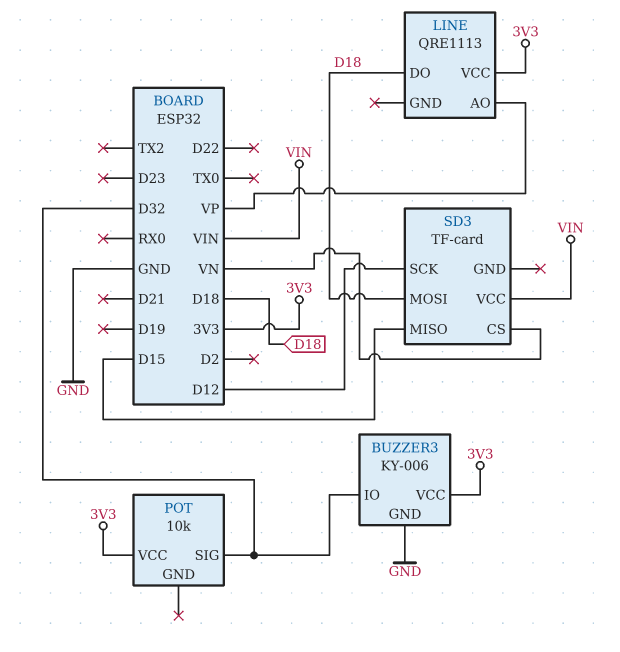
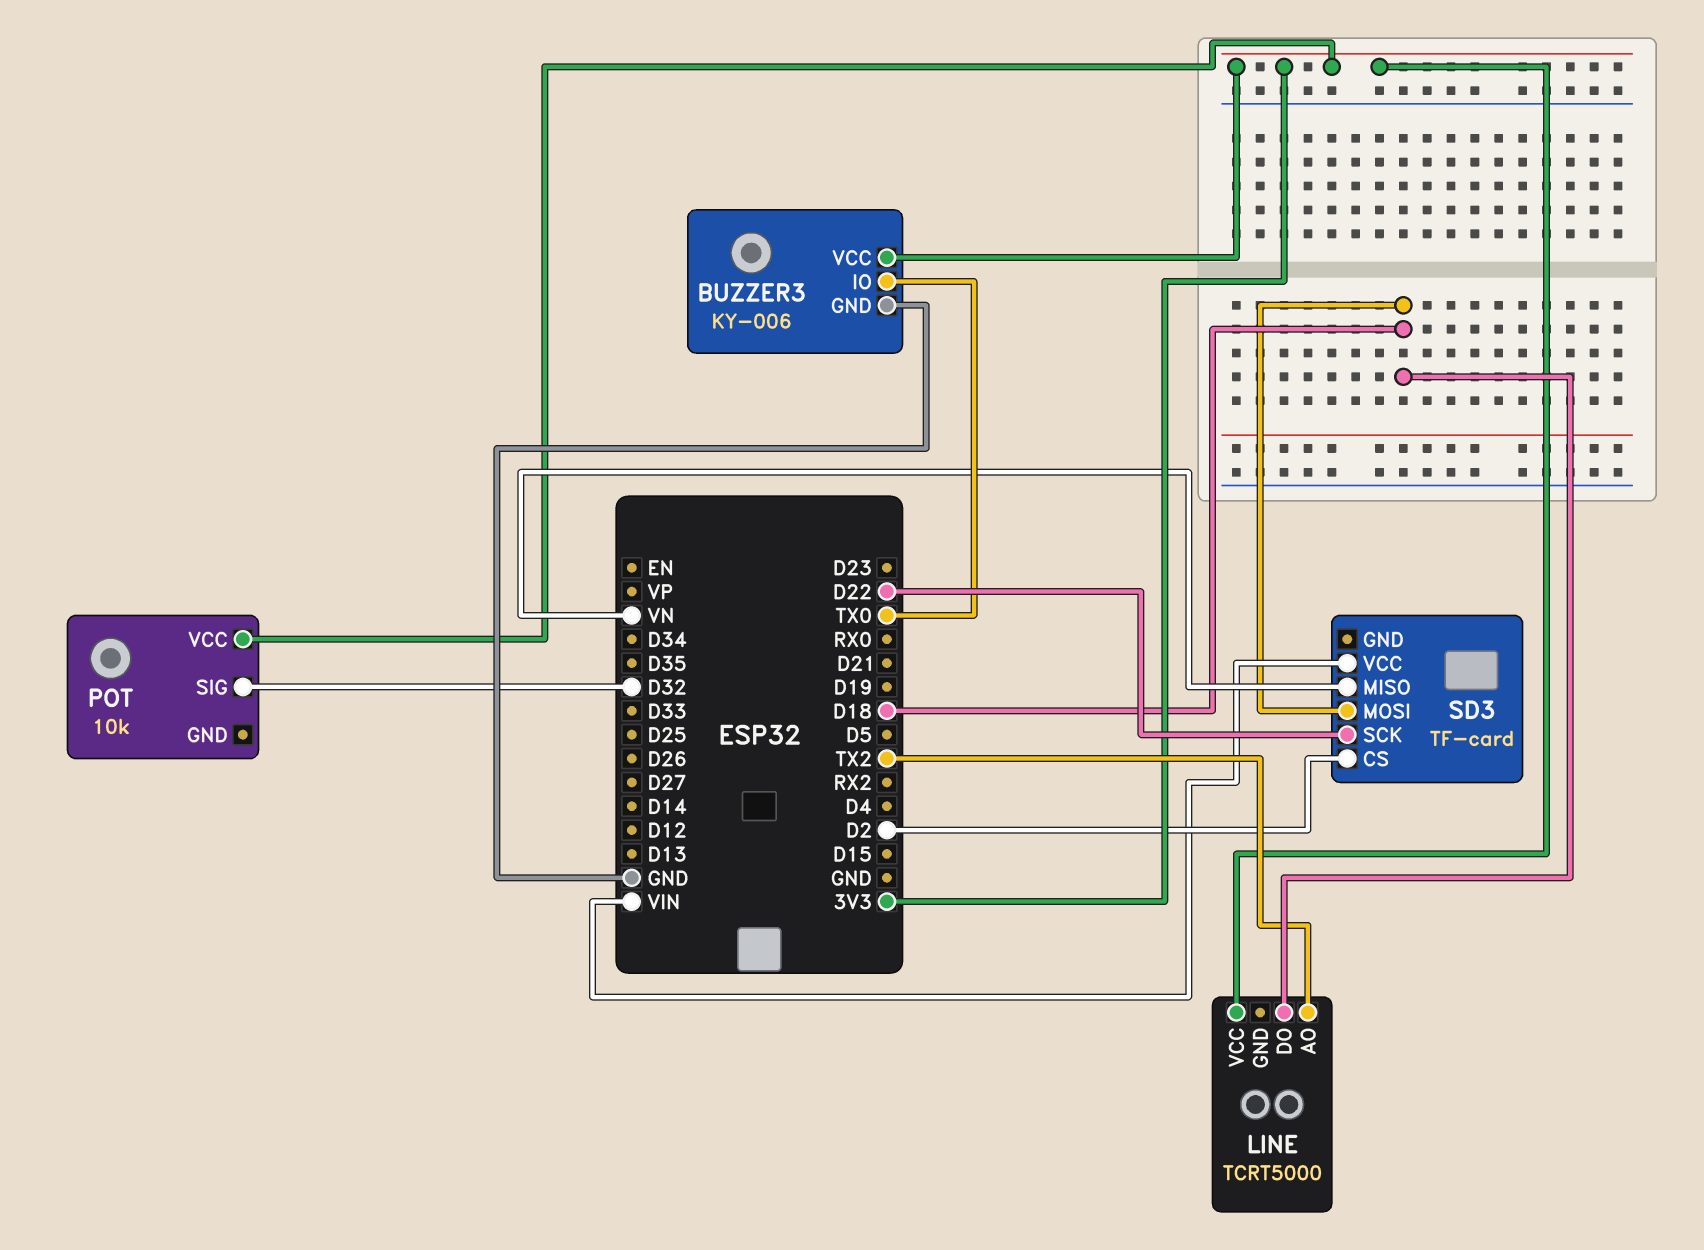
BUZZER3 pin IO: D32 -> TX0
LINE: QRE1113 -> TCRT5000
LINE pin AO: VP -> TX2
SD3 pin CS: VN -> D2
SD3 pin MISO: D15 -> VN
SD3 pin SCK: D12 -> D22

